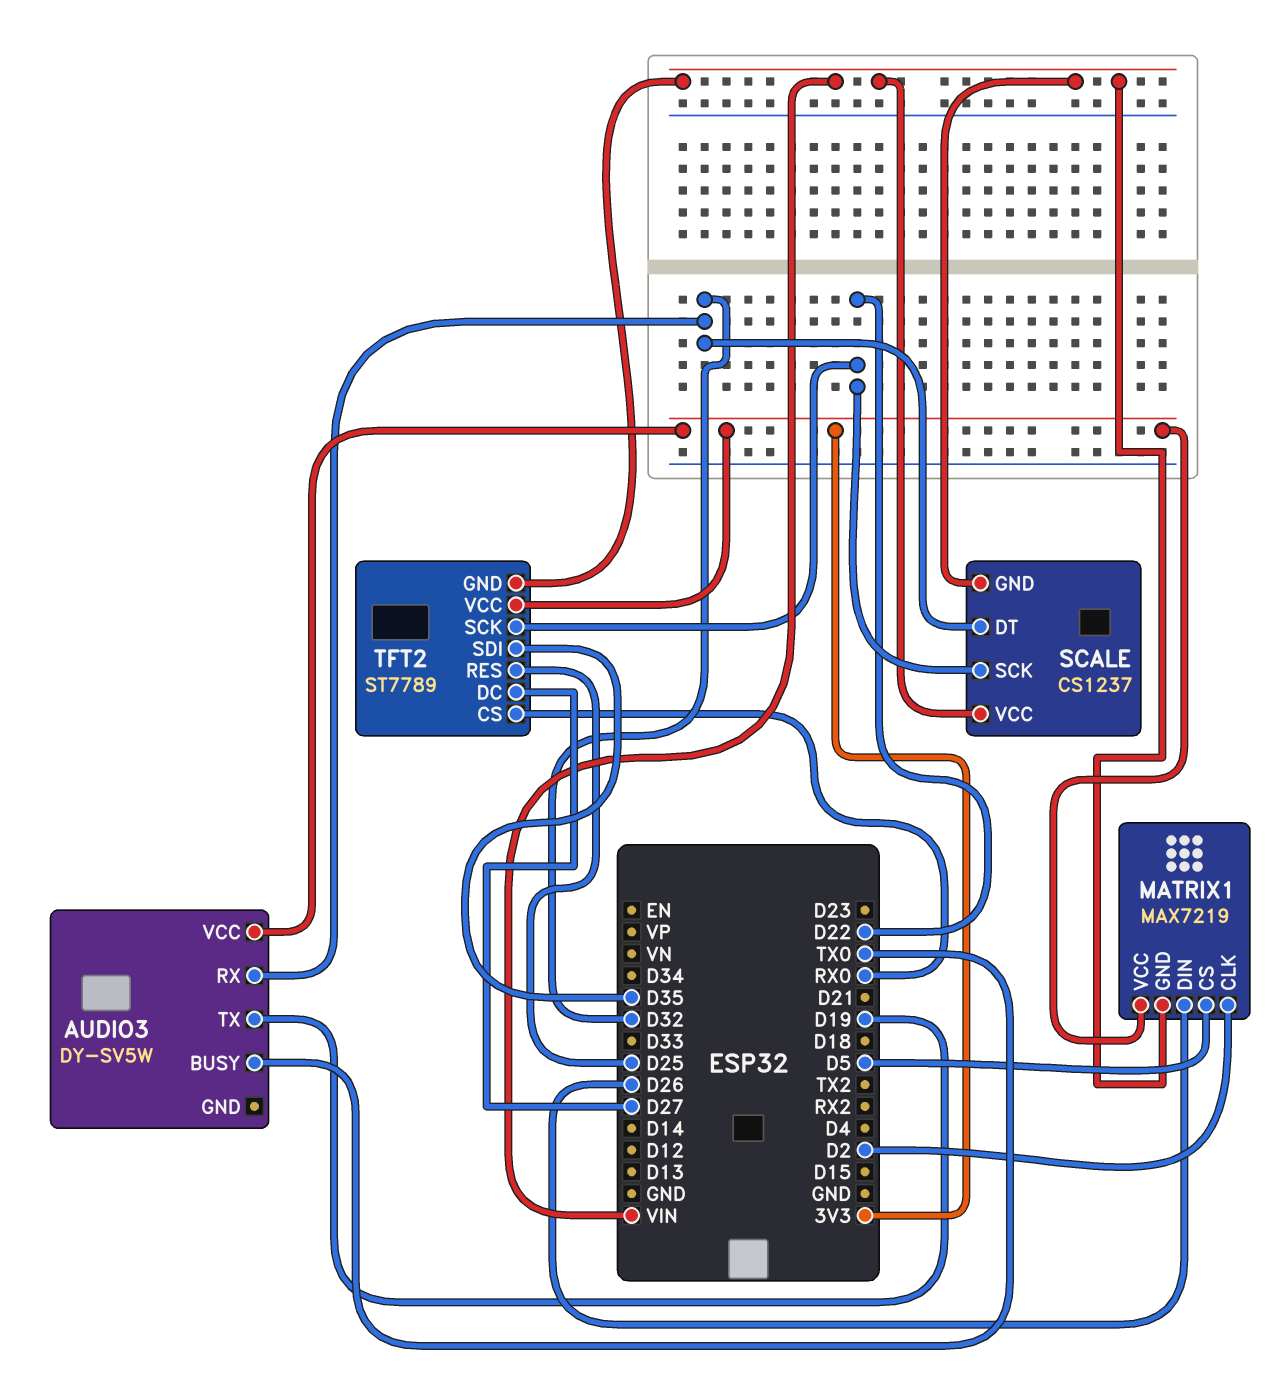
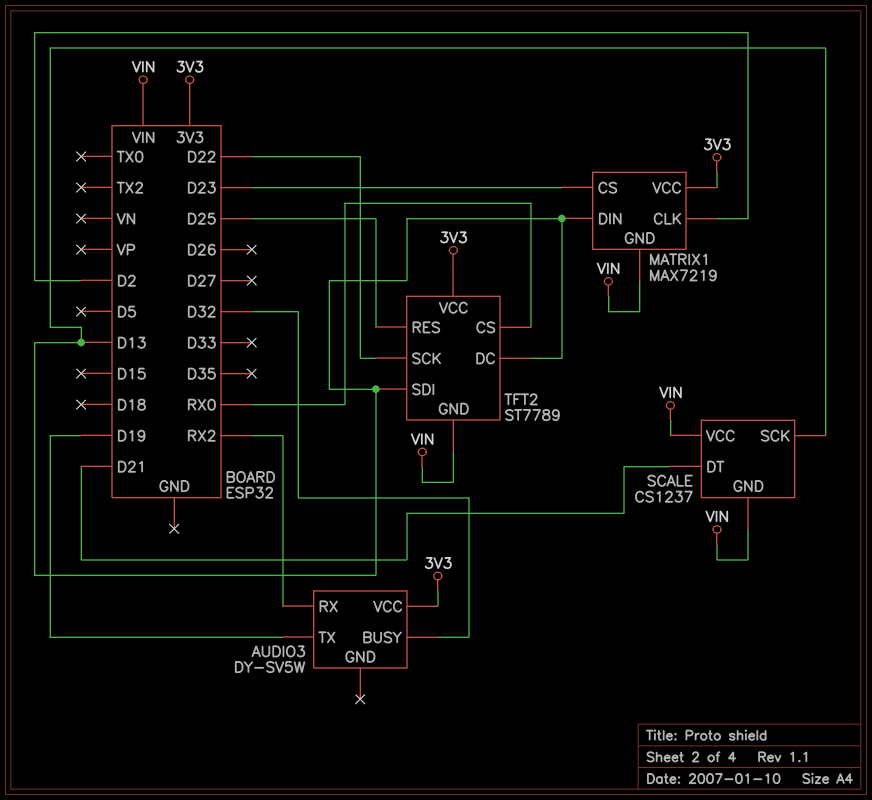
AUDIO3 pin BUSY: TX0 -> D32
AUDIO3 pin RX: D32 -> RX2
MATRIX1 pin CS: D5 -> D23
MATRIX1 pin DIN: D26 -> D13
SCALE pin DT: D32 -> D21
SCALE pin SCK: D22 -> D13
TFT2 pin DC: D27 -> D13
TFT2 pin SDI: D35 -> D13

